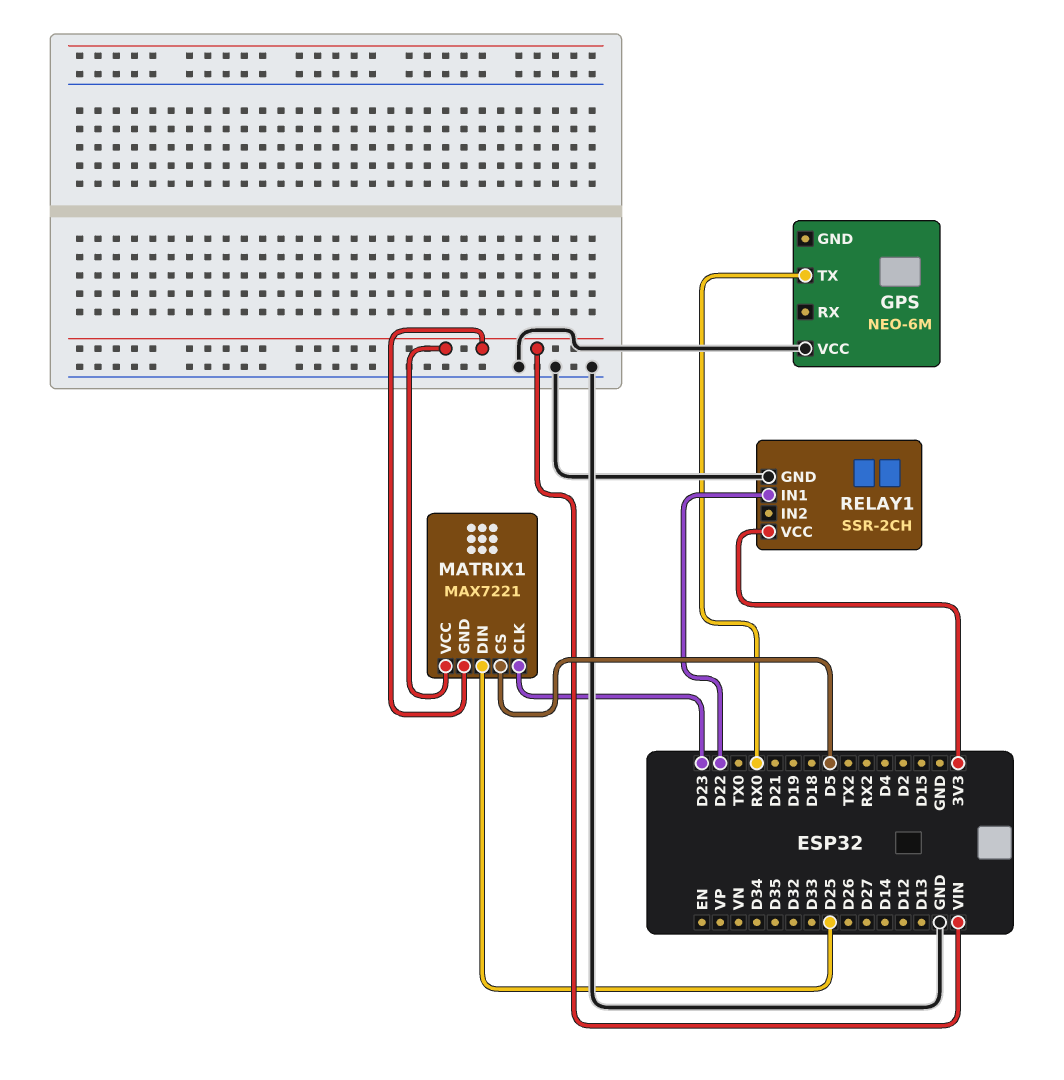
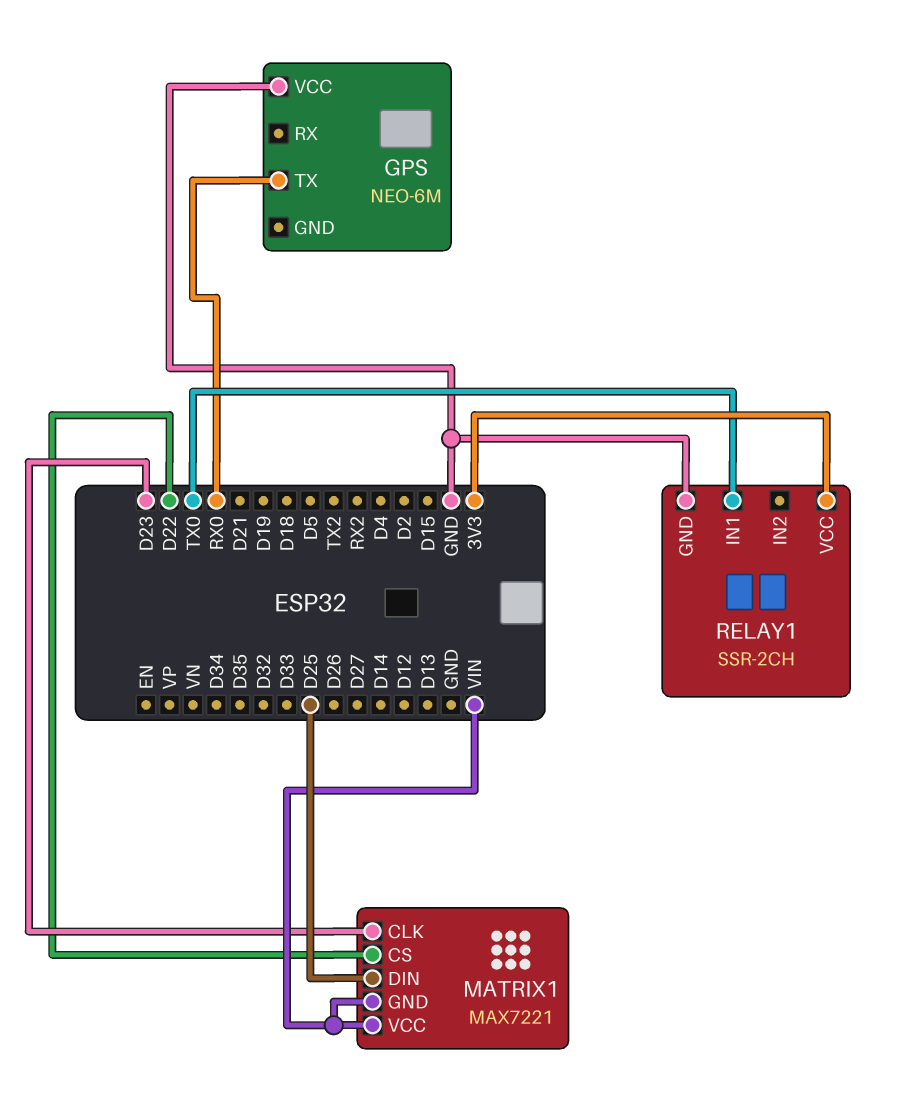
MATRIX1 pin CS: D5 -> D22
RELAY1 pin IN1: D22 -> TX0

